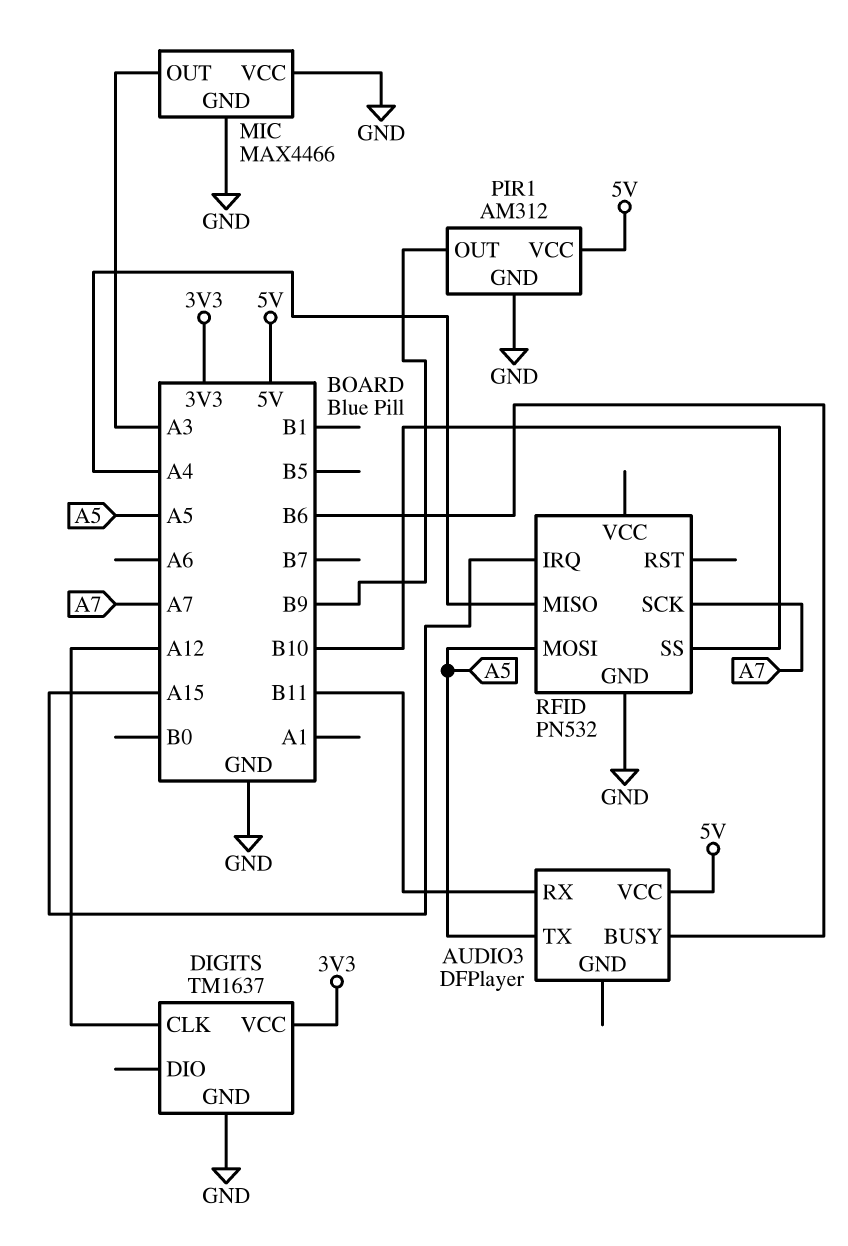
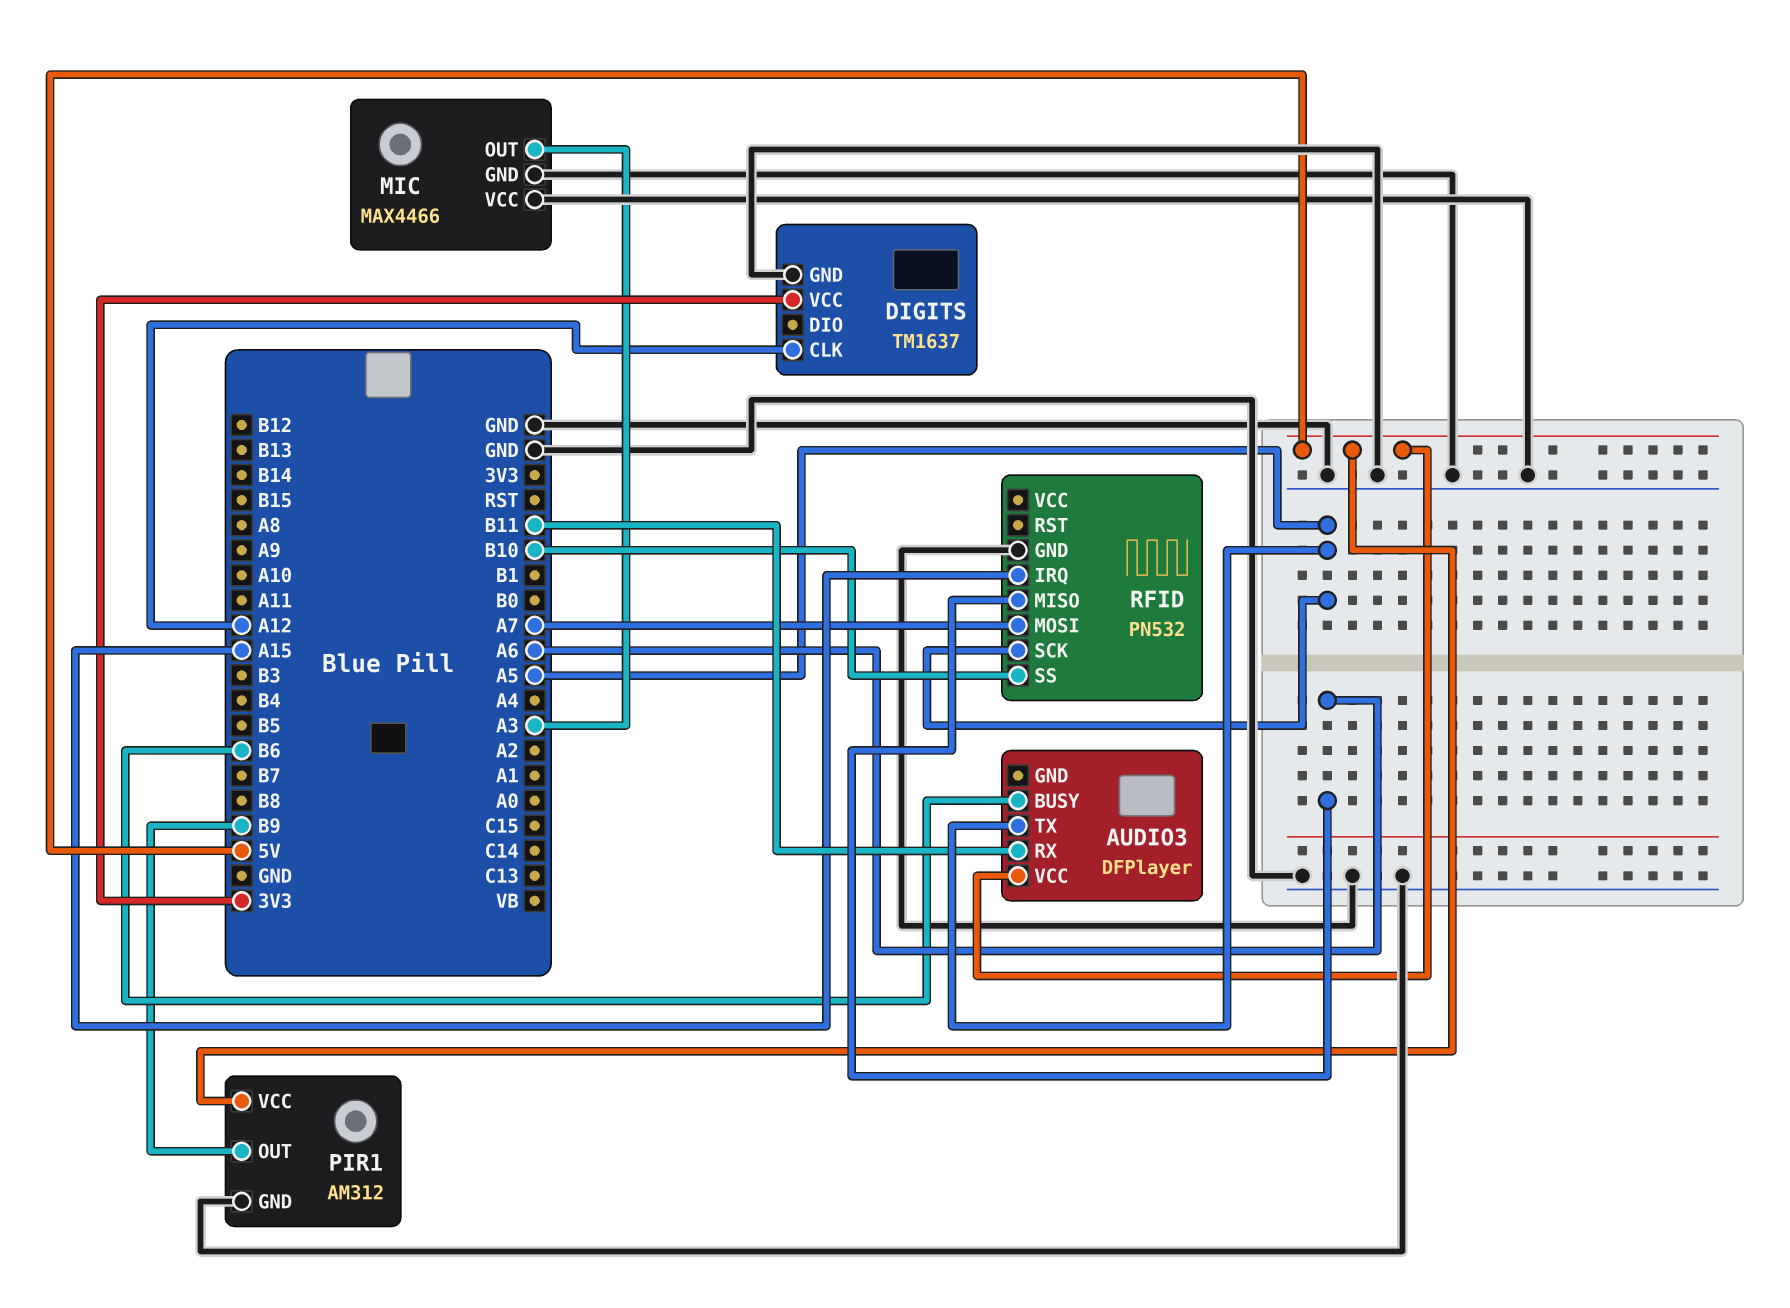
RFID pin MISO: A4 -> A6
RFID pin MOSI: A5 -> A7
RFID pin SCK: A7 -> A5

